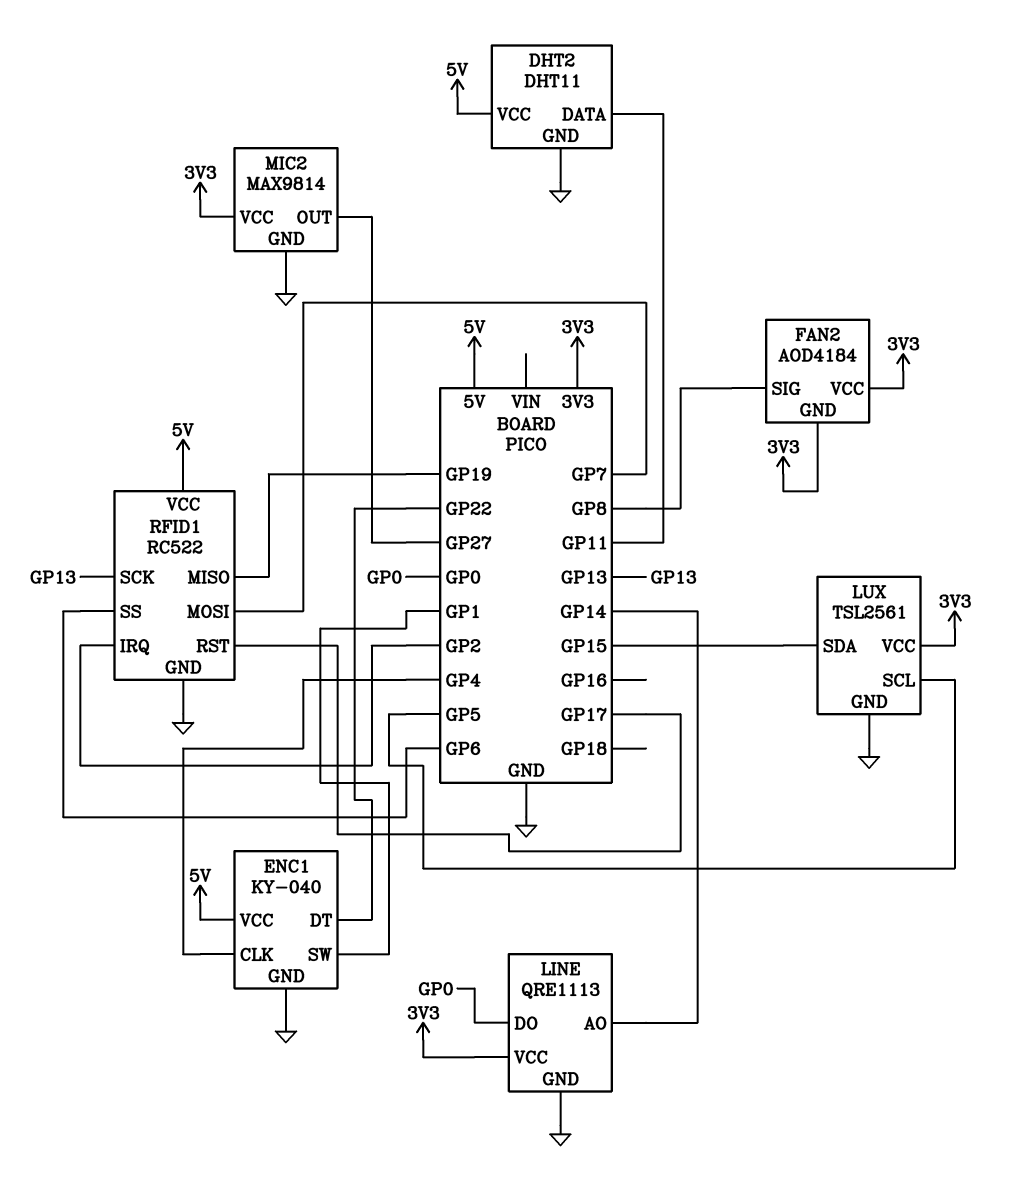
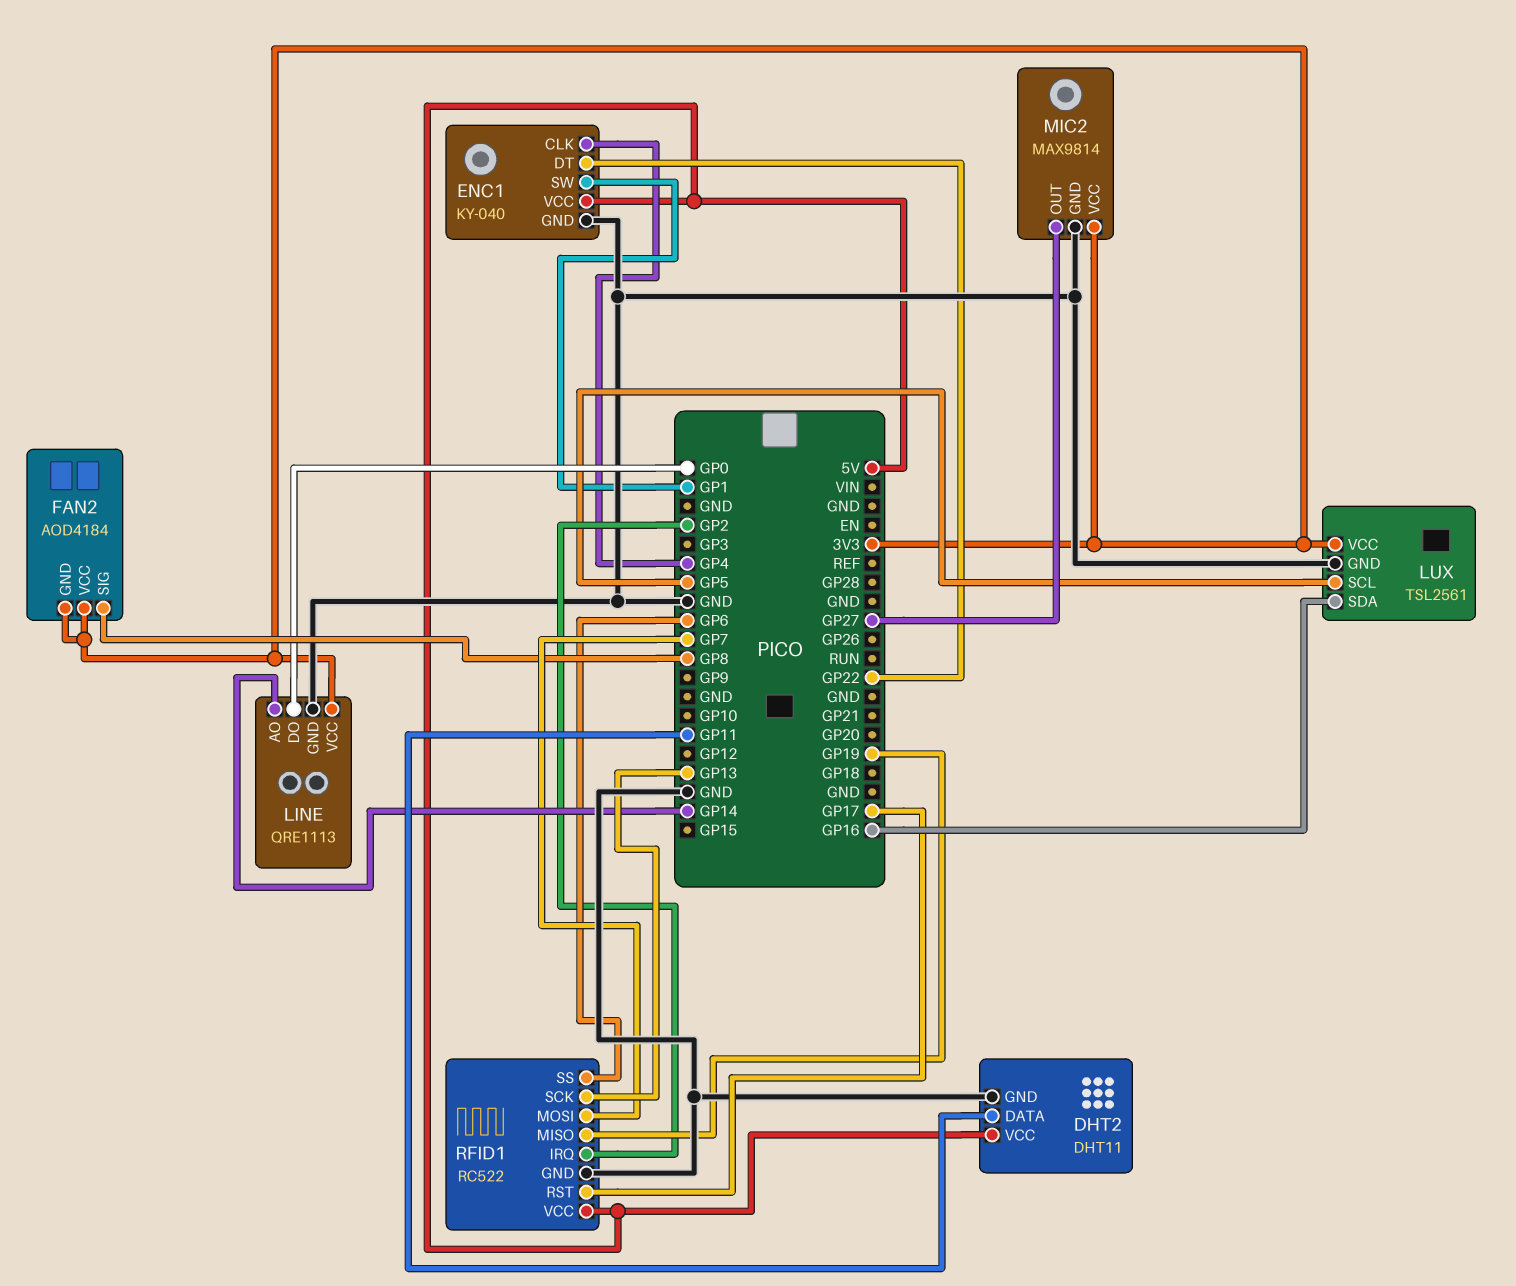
LUX pin SDA: GP15 -> GP16

